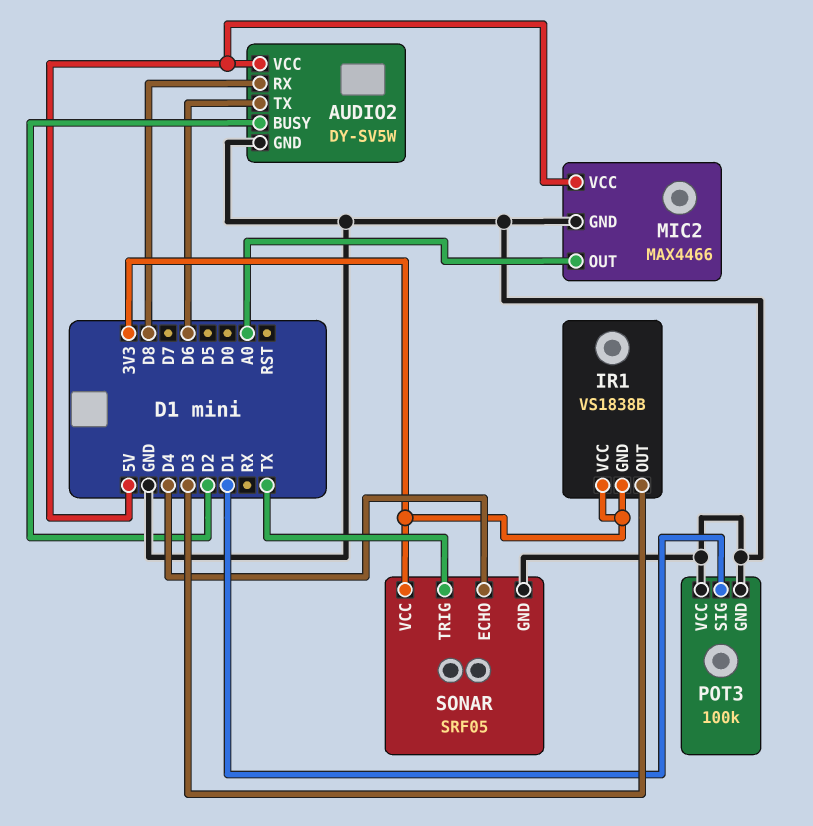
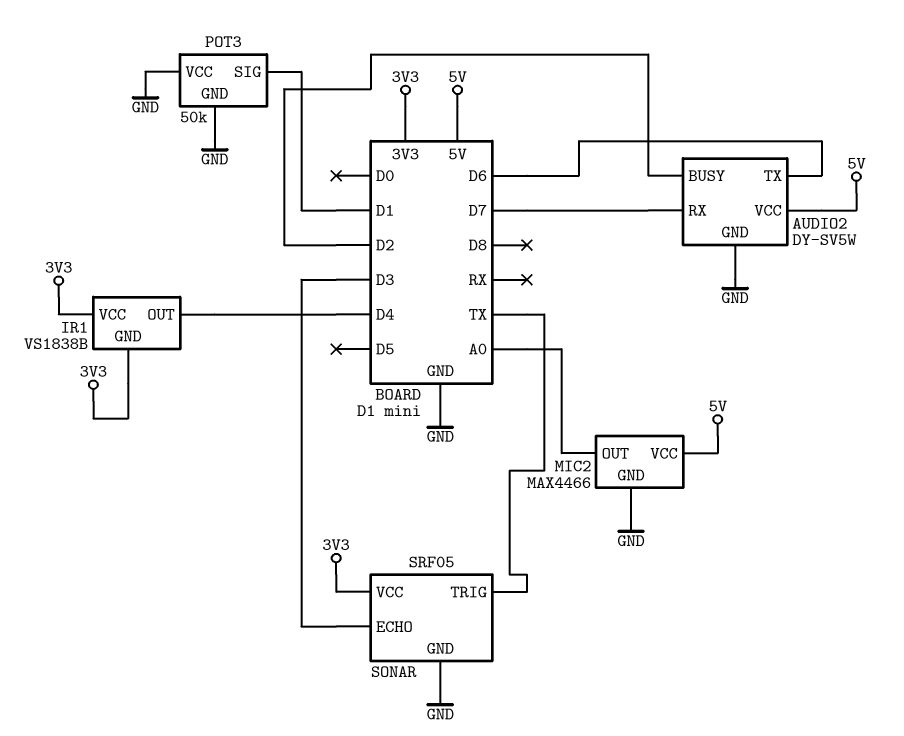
AUDIO2 pin RX: D8 -> D7
IR1 pin OUT: D3 -> D4
POT3: 100k -> 50k
SONAR pin ECHO: D4 -> D3

